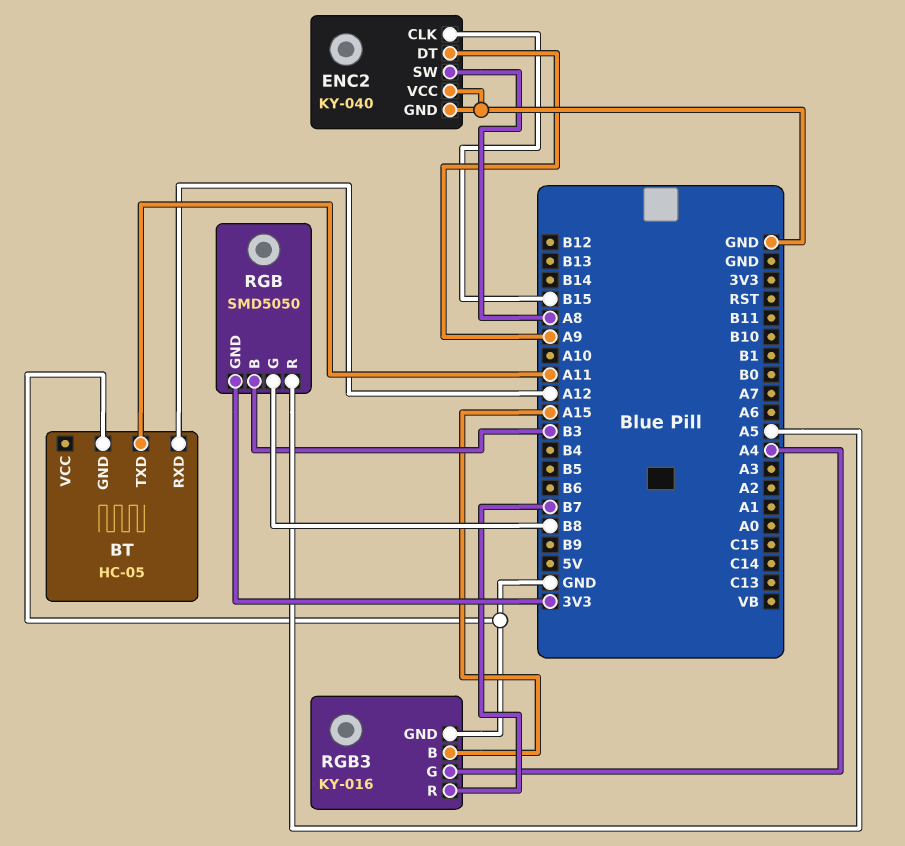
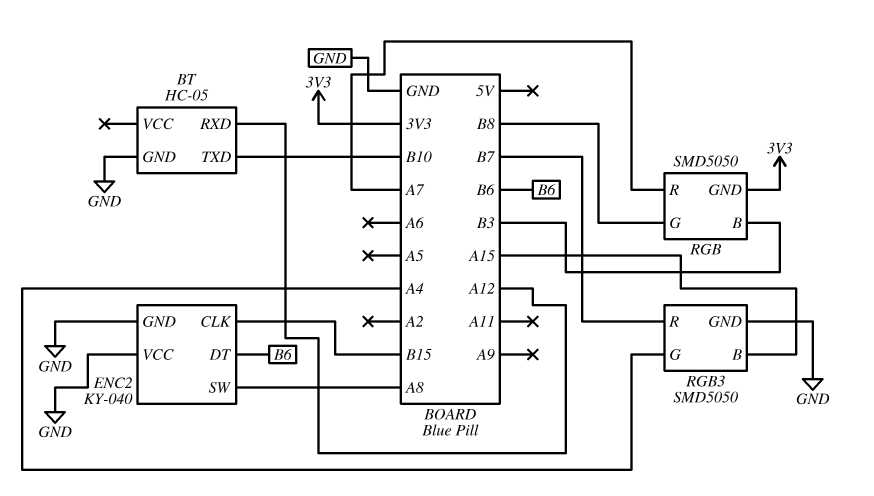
BT pin TXD: A11 -> B10
ENC2 pin DT: A9 -> B6
RGB pin R: A5 -> A7
RGB3: KY-016 -> SMD5050

